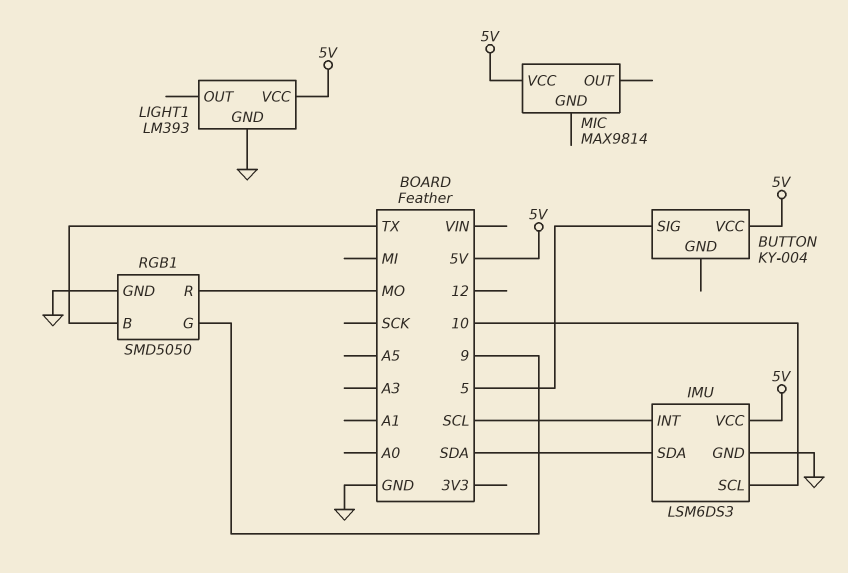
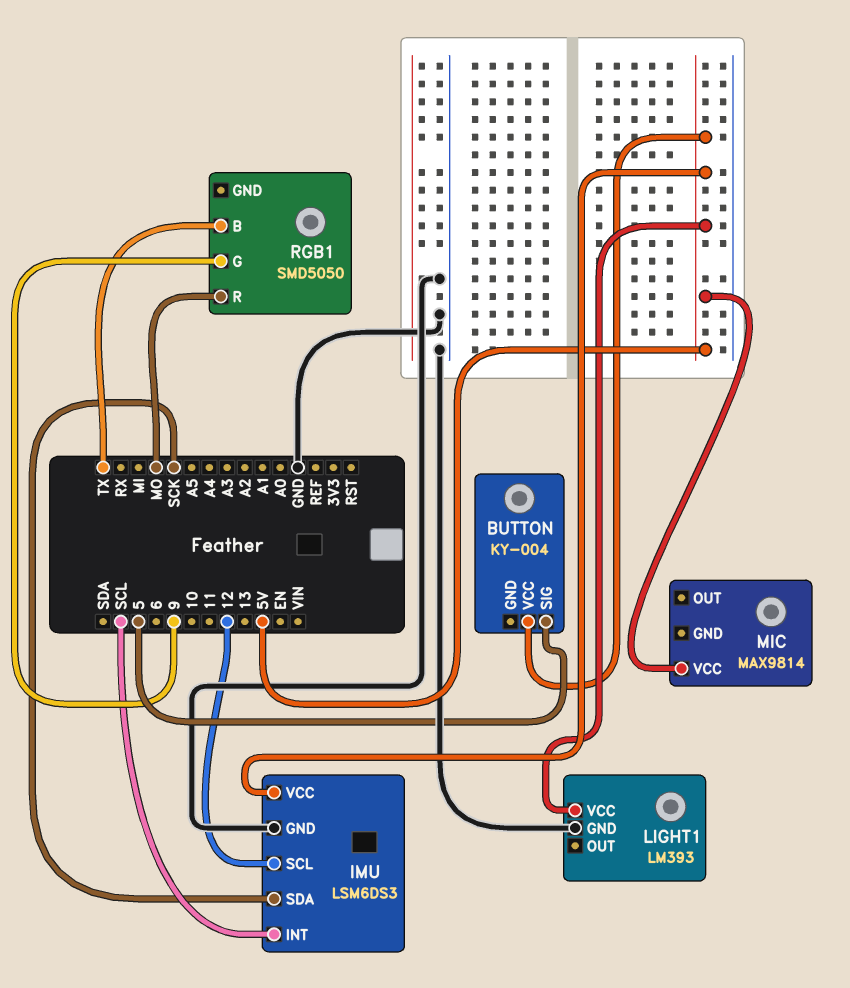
IMU pin SCL: 10 -> 12
IMU pin SDA: SDA -> SCK
RGB1 pin GND: GND -> none

